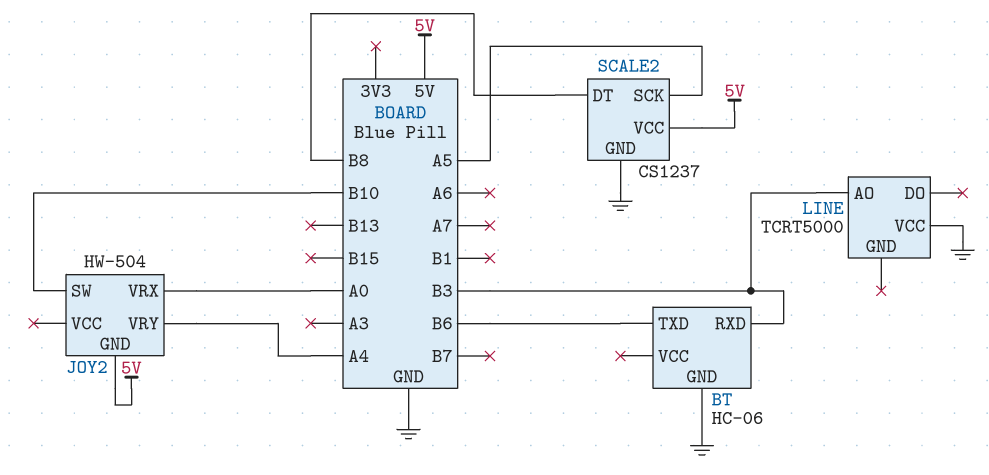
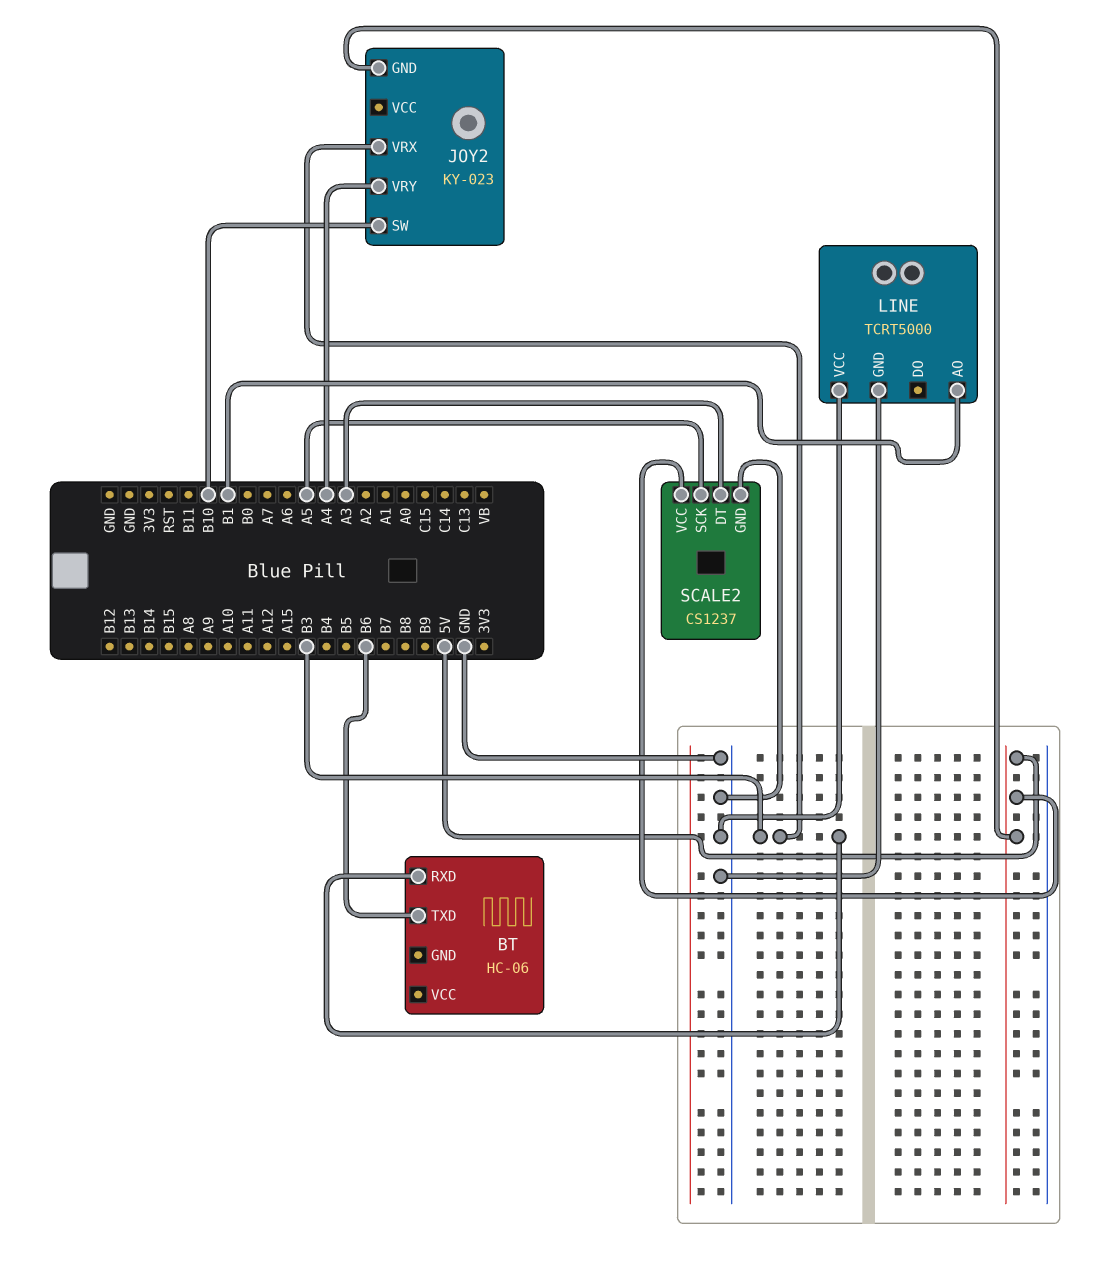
BT pin GND: GND -> none
JOY2: HW-504 -> KY-023
JOY2 pin VRX: A0 -> B3
LINE pin AO: B3 -> B1
LINE pin GND: none -> GND
SCALE2 pin DT: B8 -> A3

